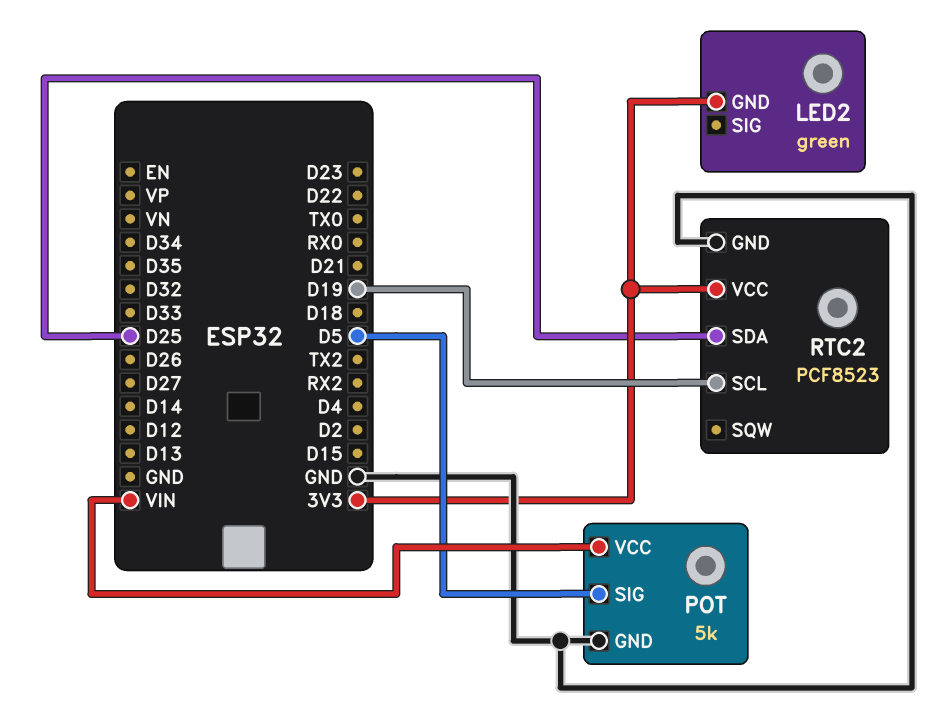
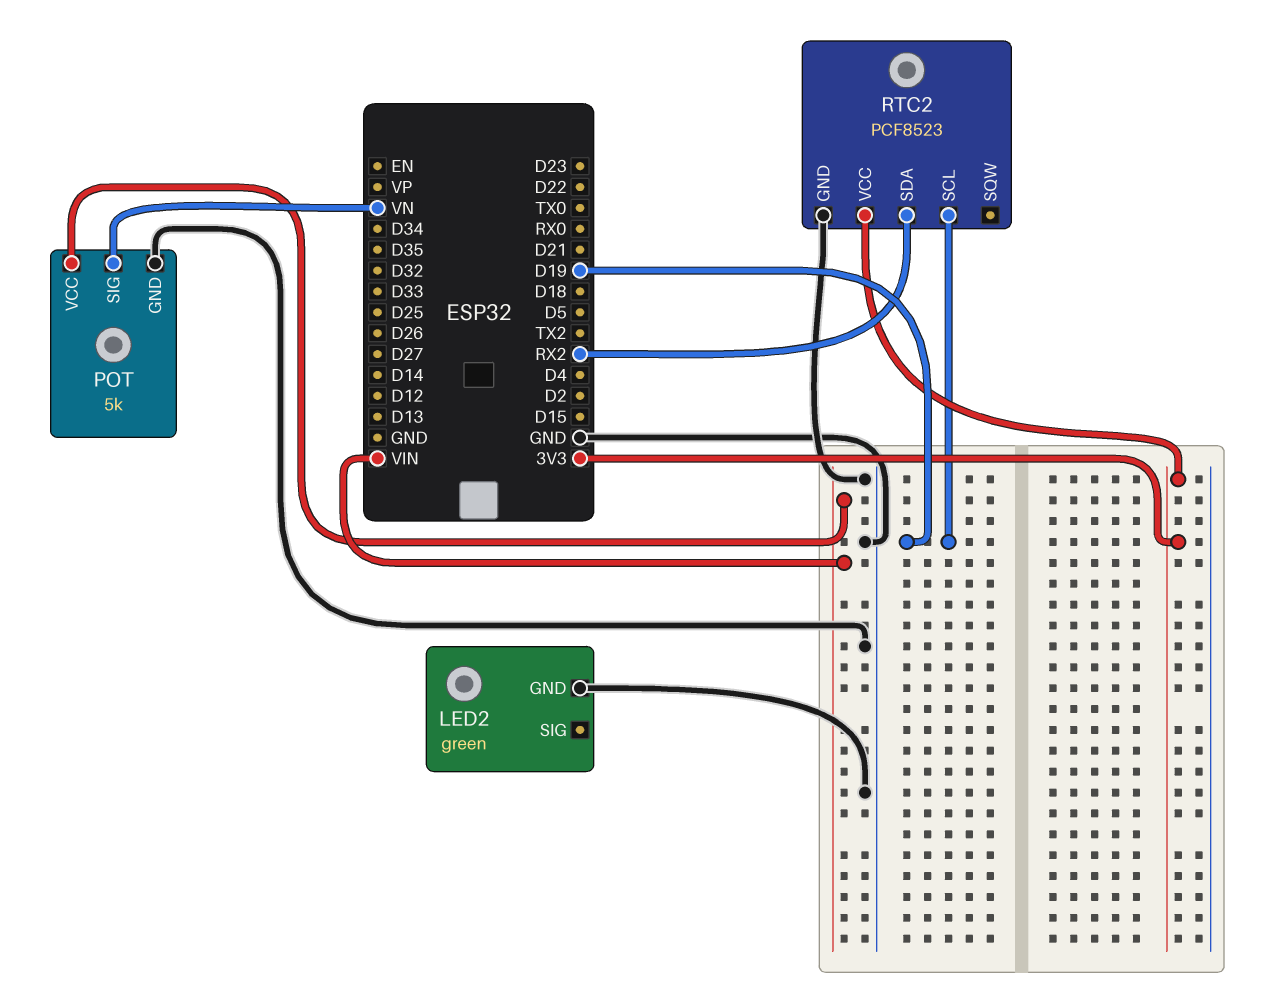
LED2 pin GND: 3V3 -> GND
POT pin SIG: D5 -> VN
RTC2 pin SDA: D25 -> RX2

